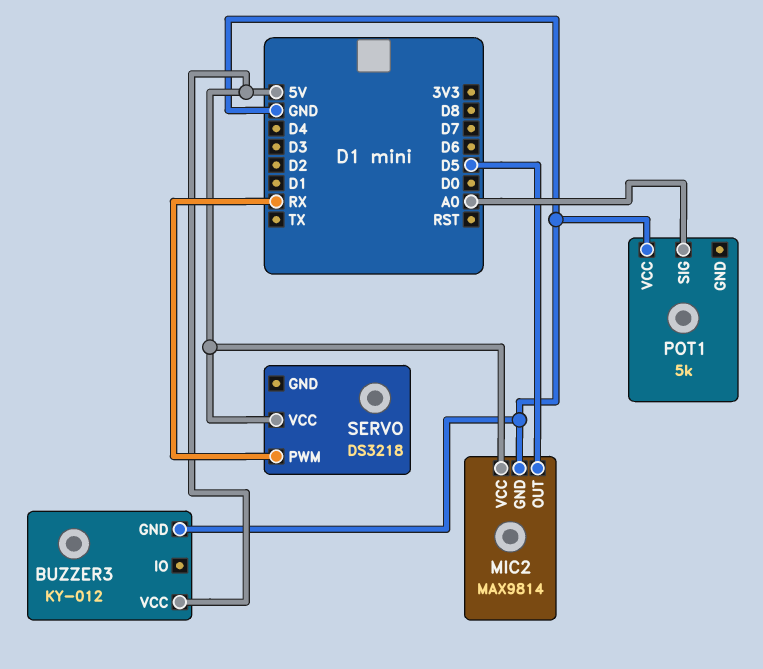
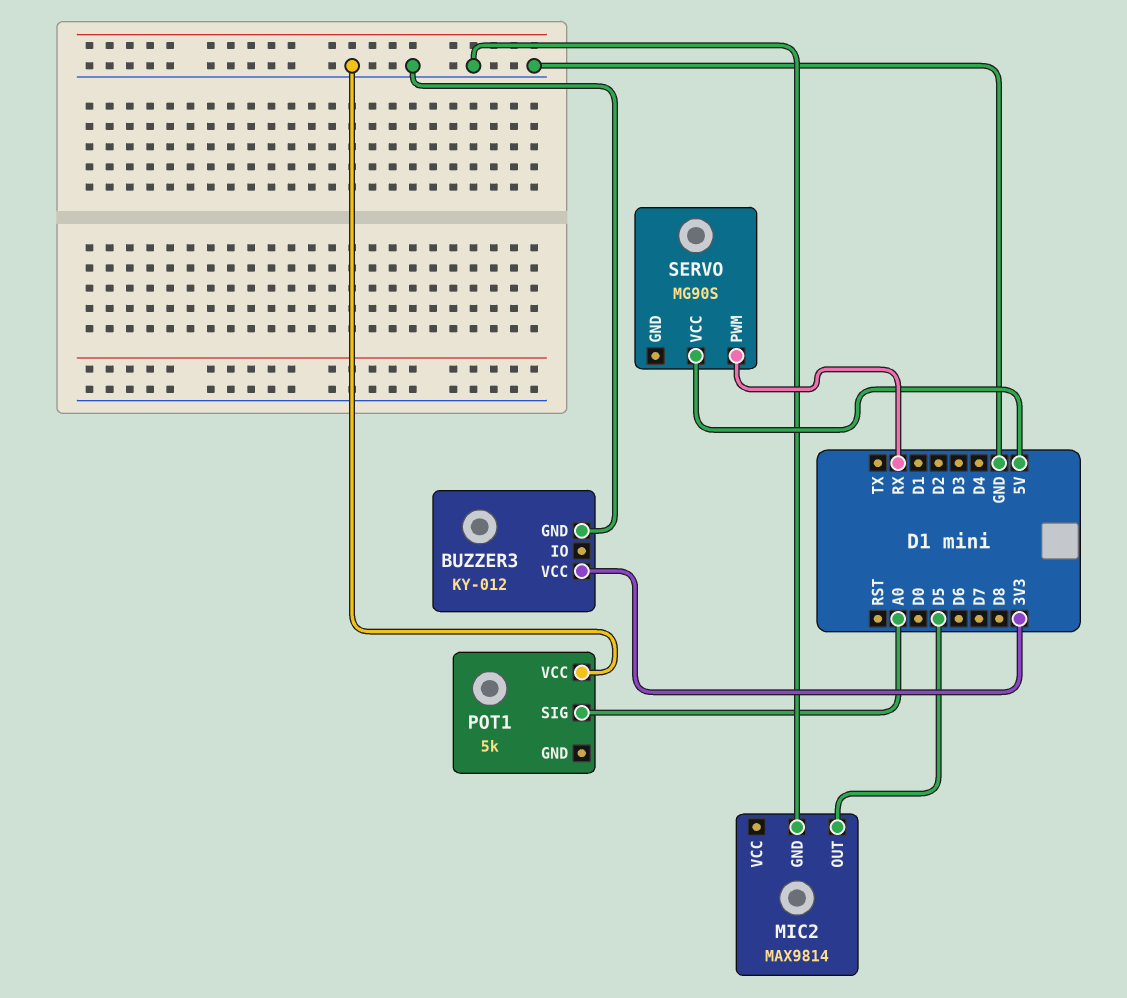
BUZZER3 pin VCC: 5V -> 3V3
MIC2 pin VCC: 5V -> none
SERVO: DS3218 -> MG90S

